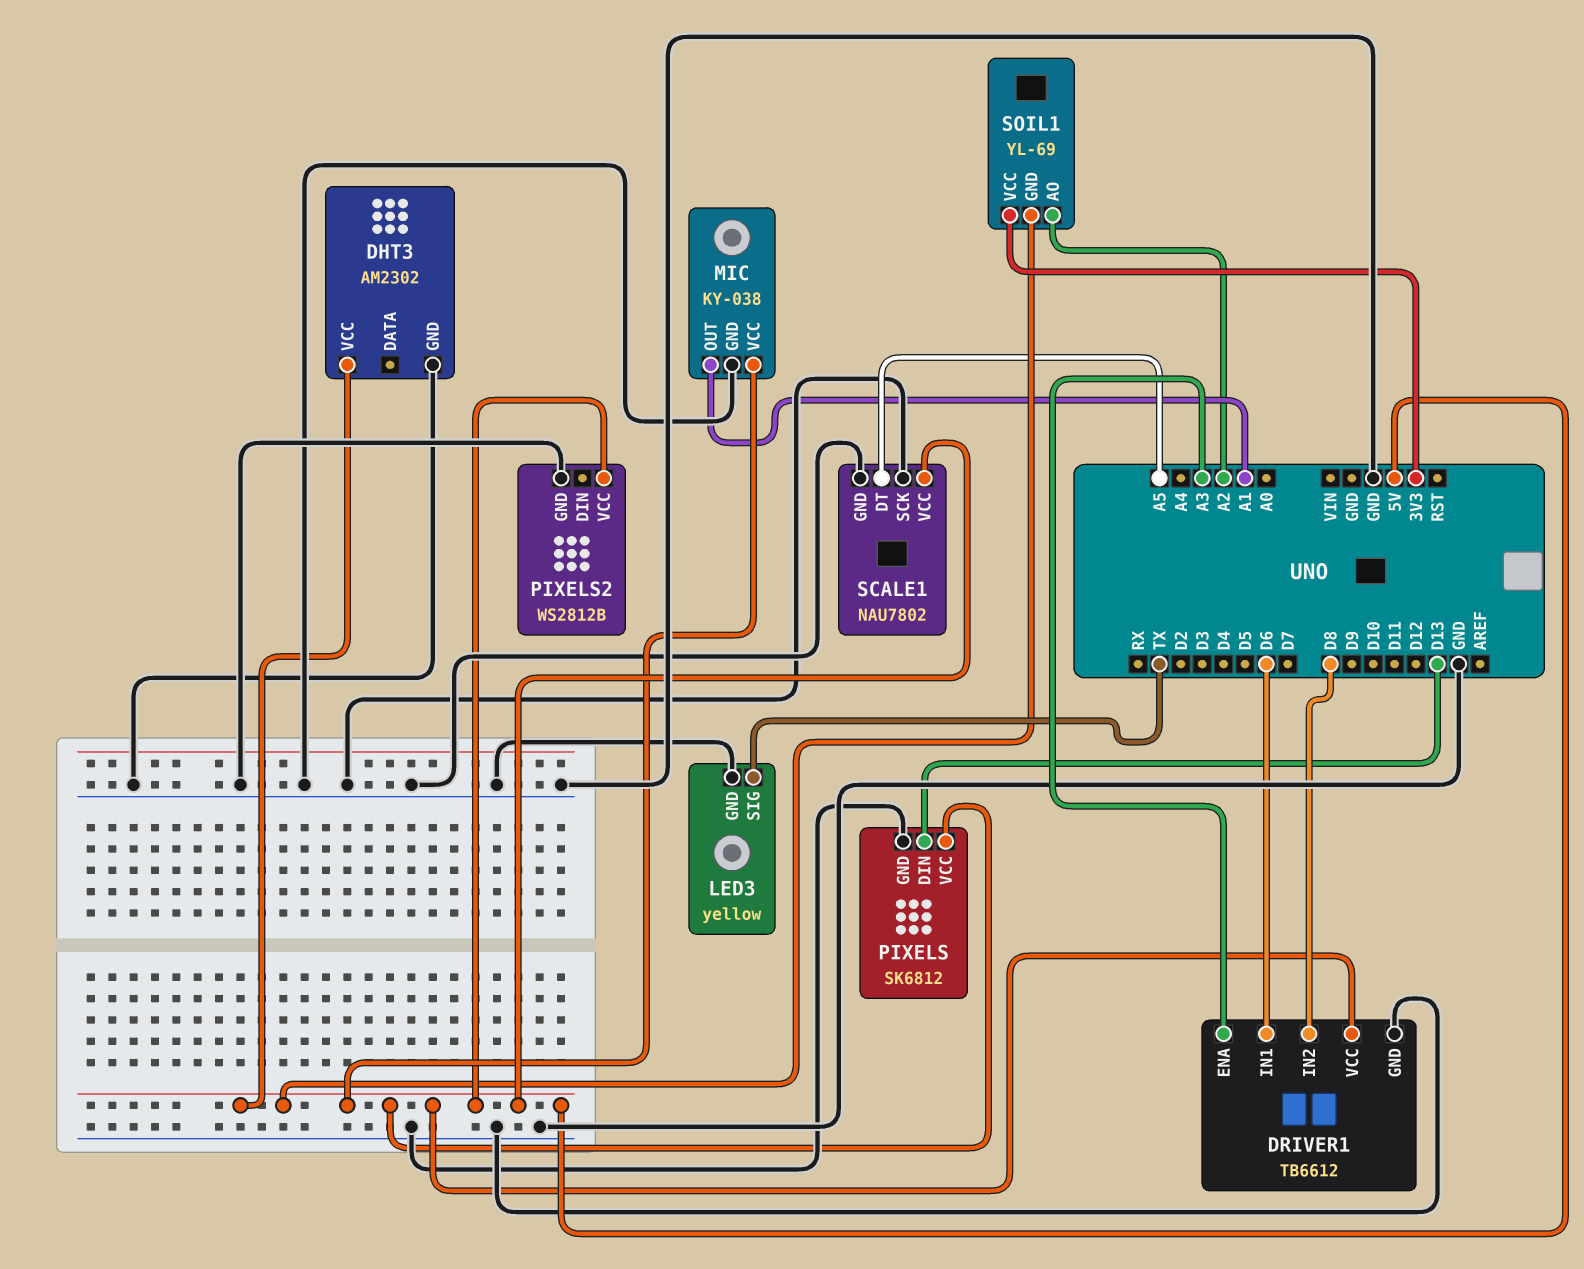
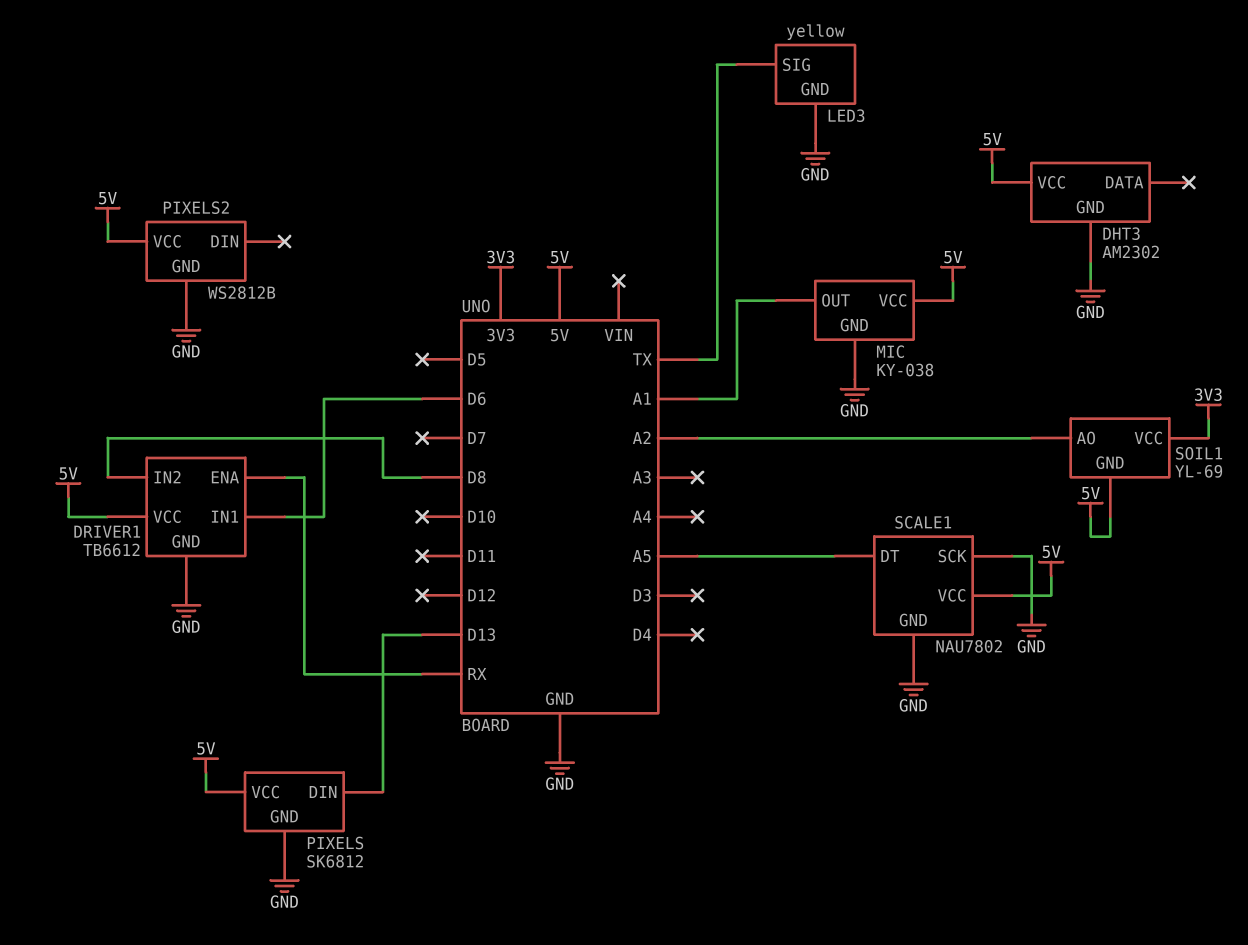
DRIVER1 pin ENA: A3 -> RX

